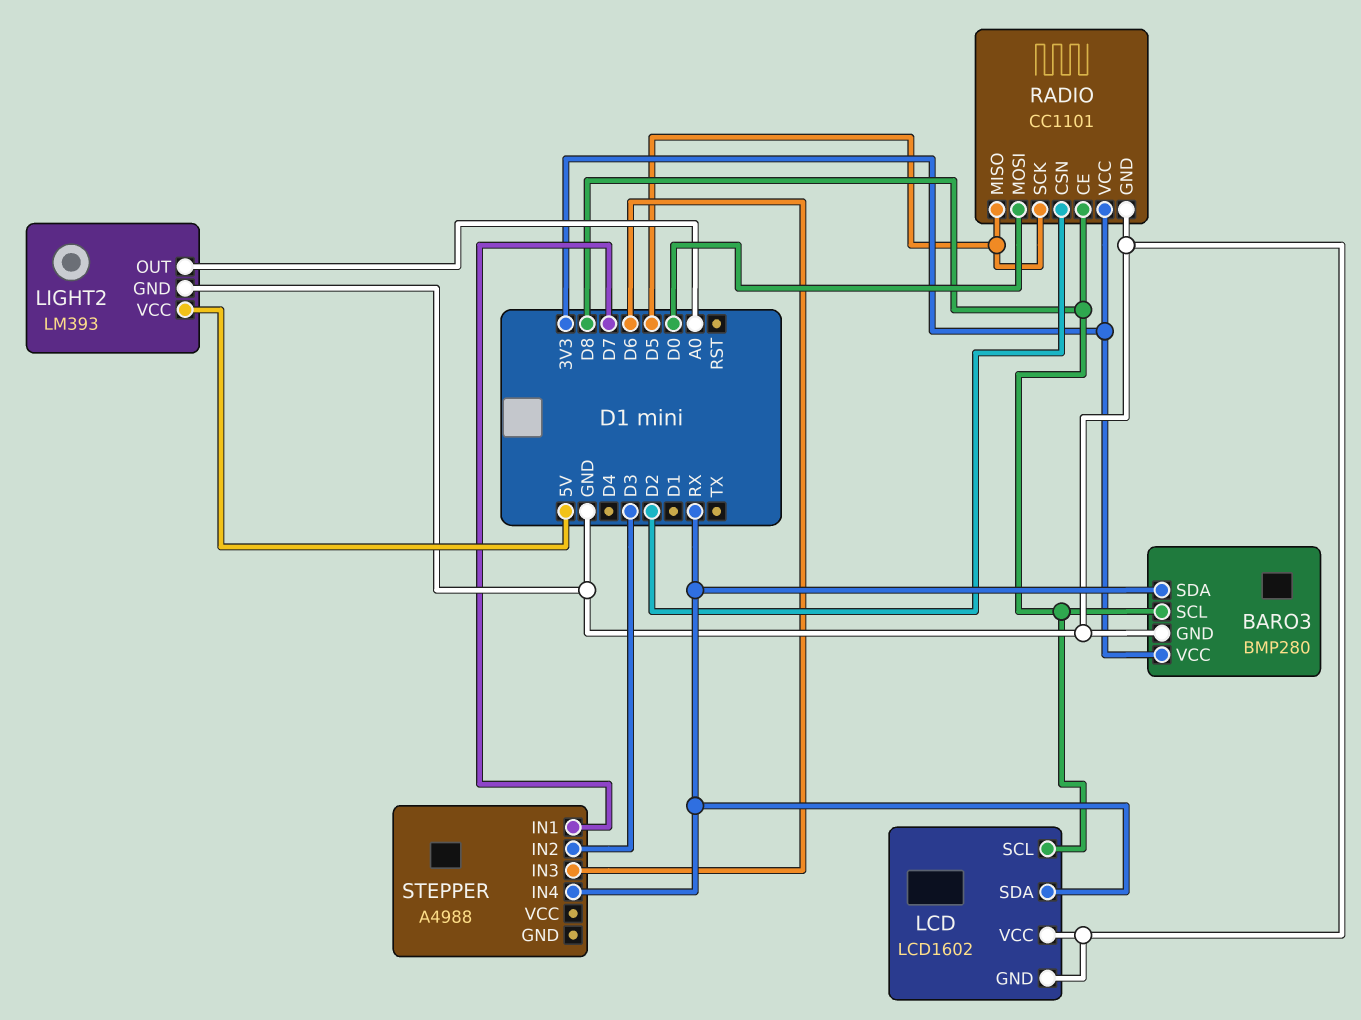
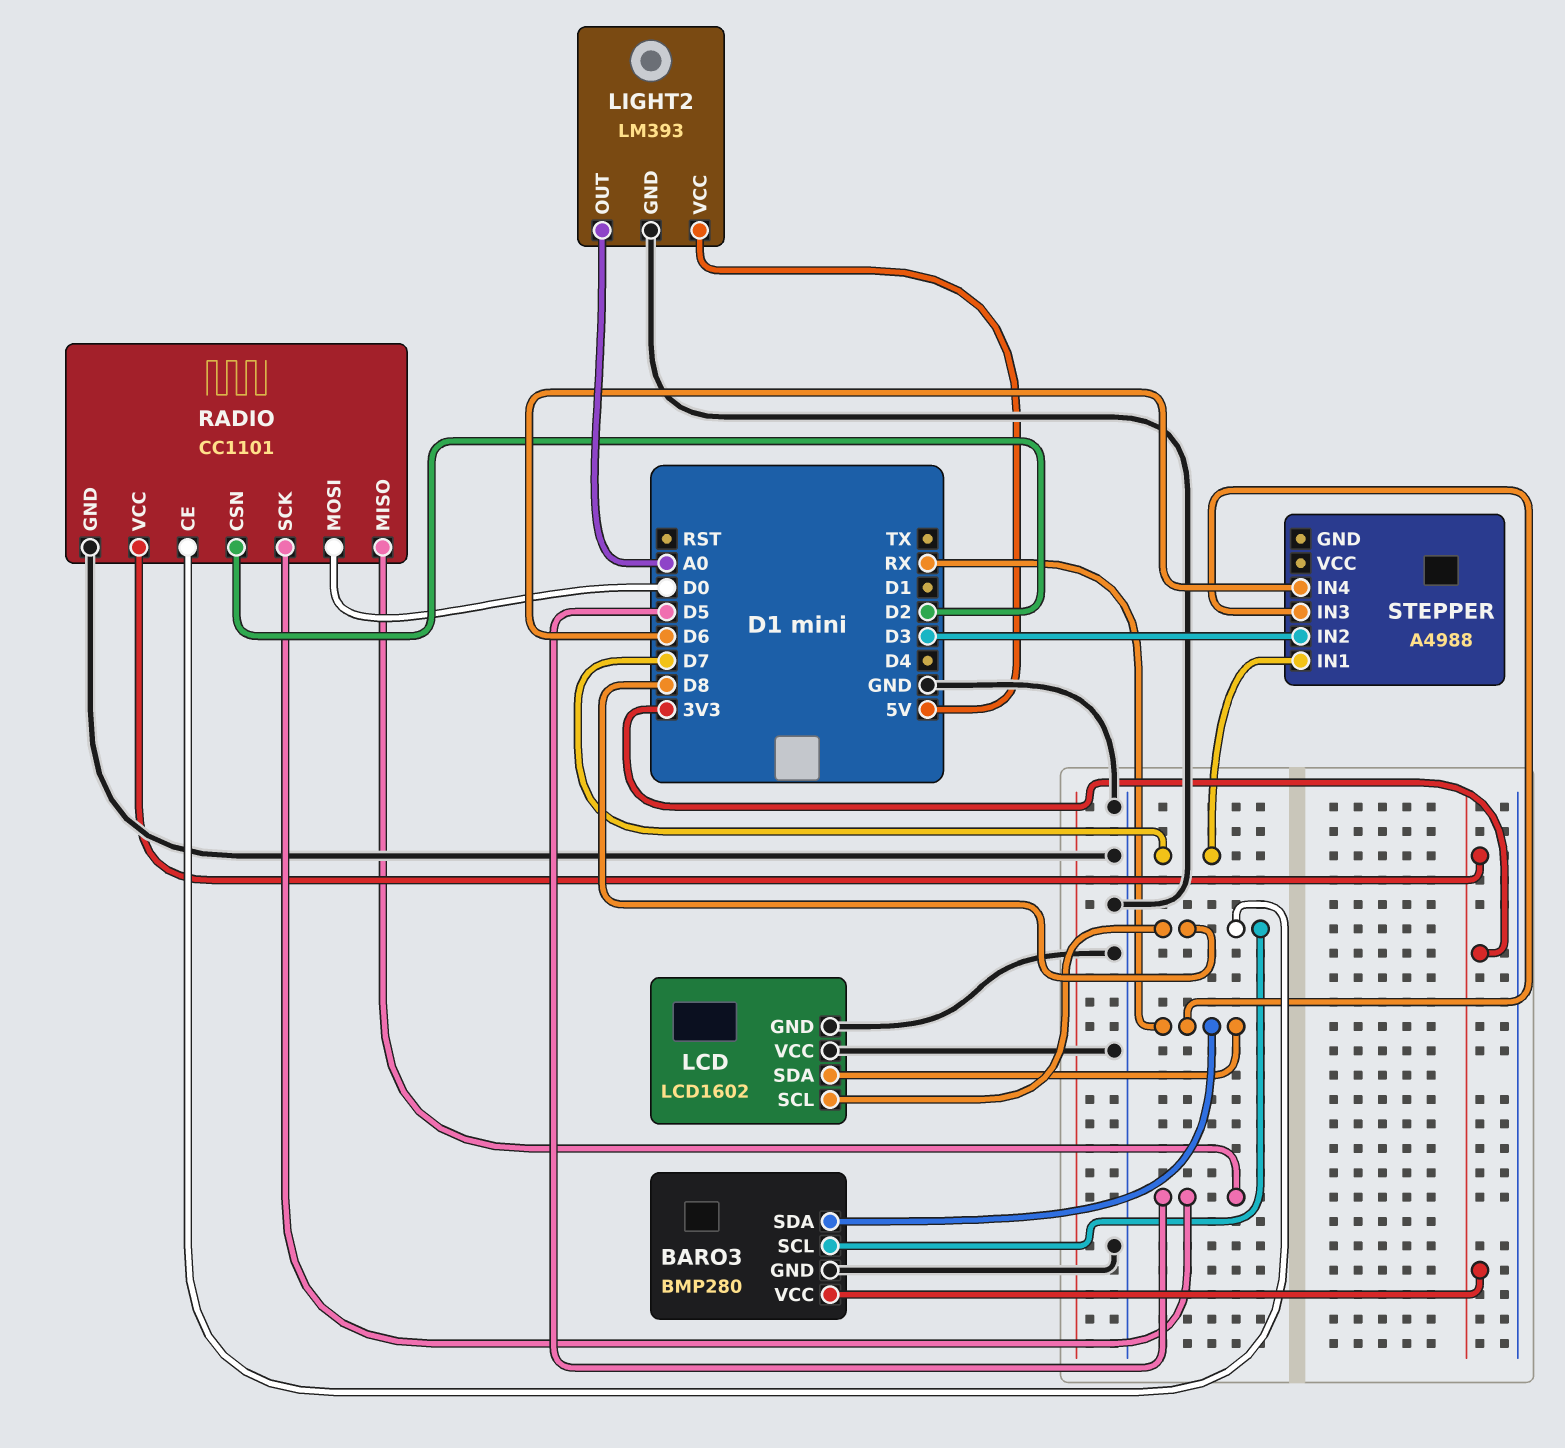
STEPPER pin IN3: D6 -> RX
STEPPER pin IN4: RX -> D6

